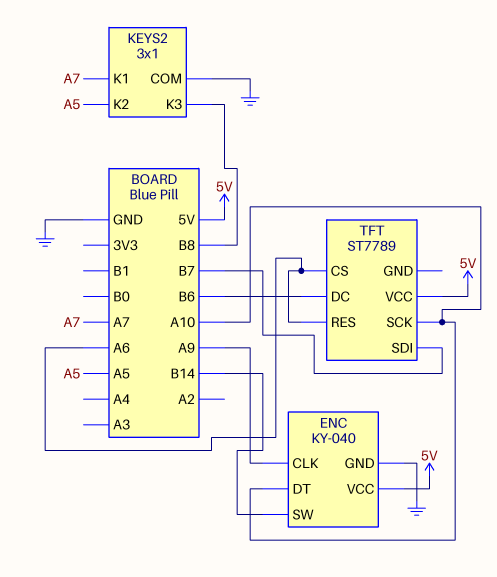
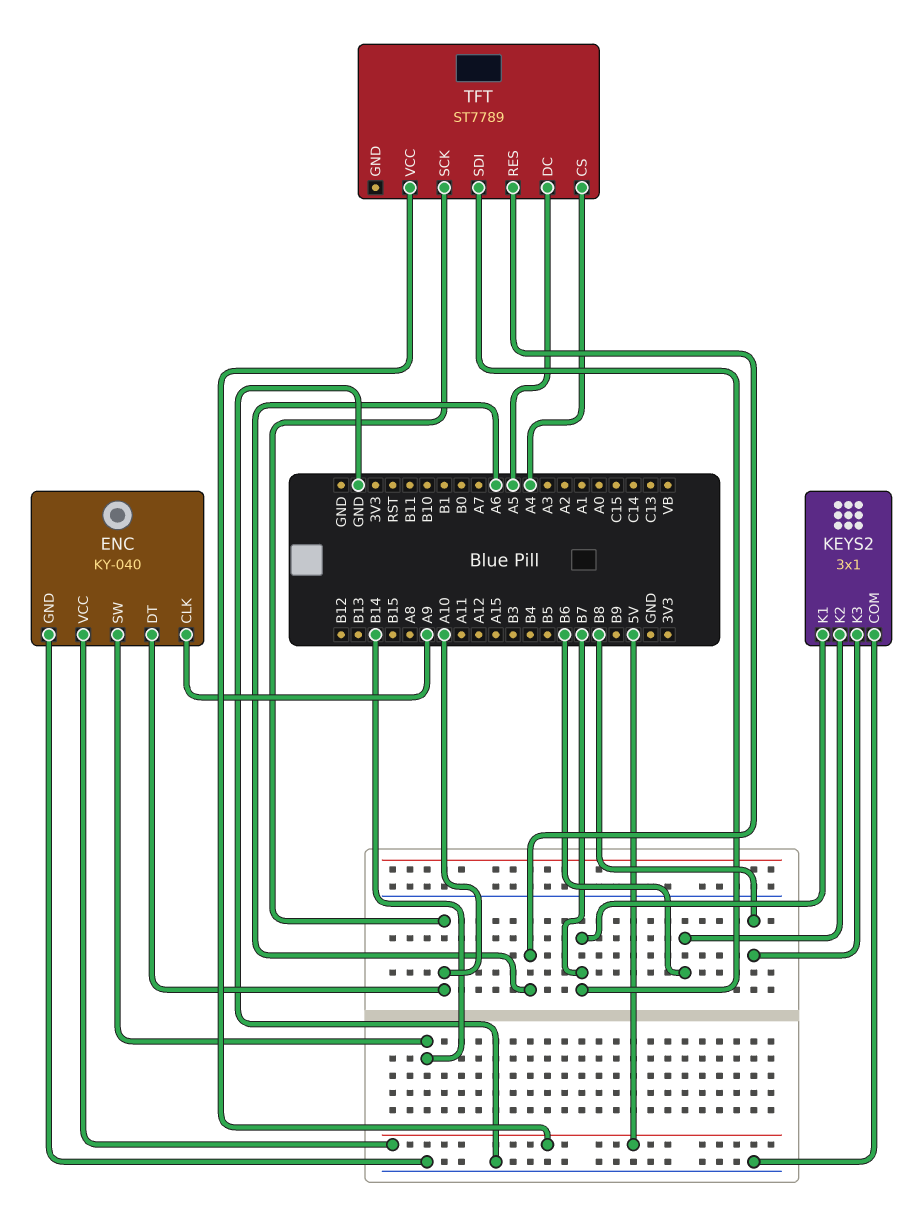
KEYS2 pin K1: A7 -> B7
KEYS2 pin K2: A5 -> B6
TFT pin CS: A6 -> A4
TFT pin DC: B6 -> A5

